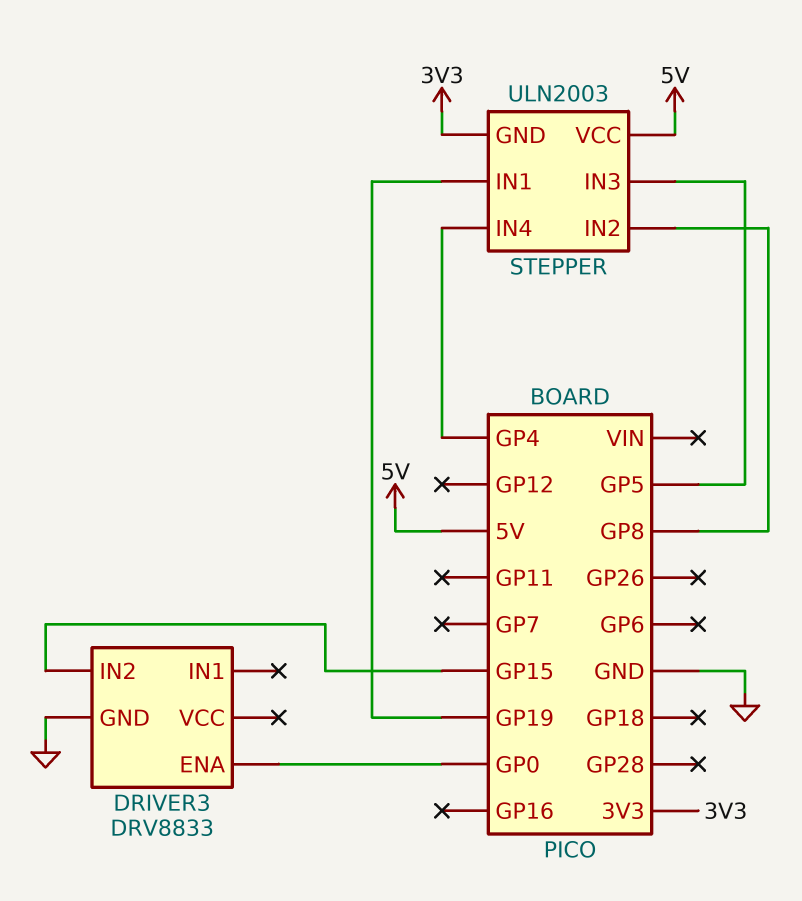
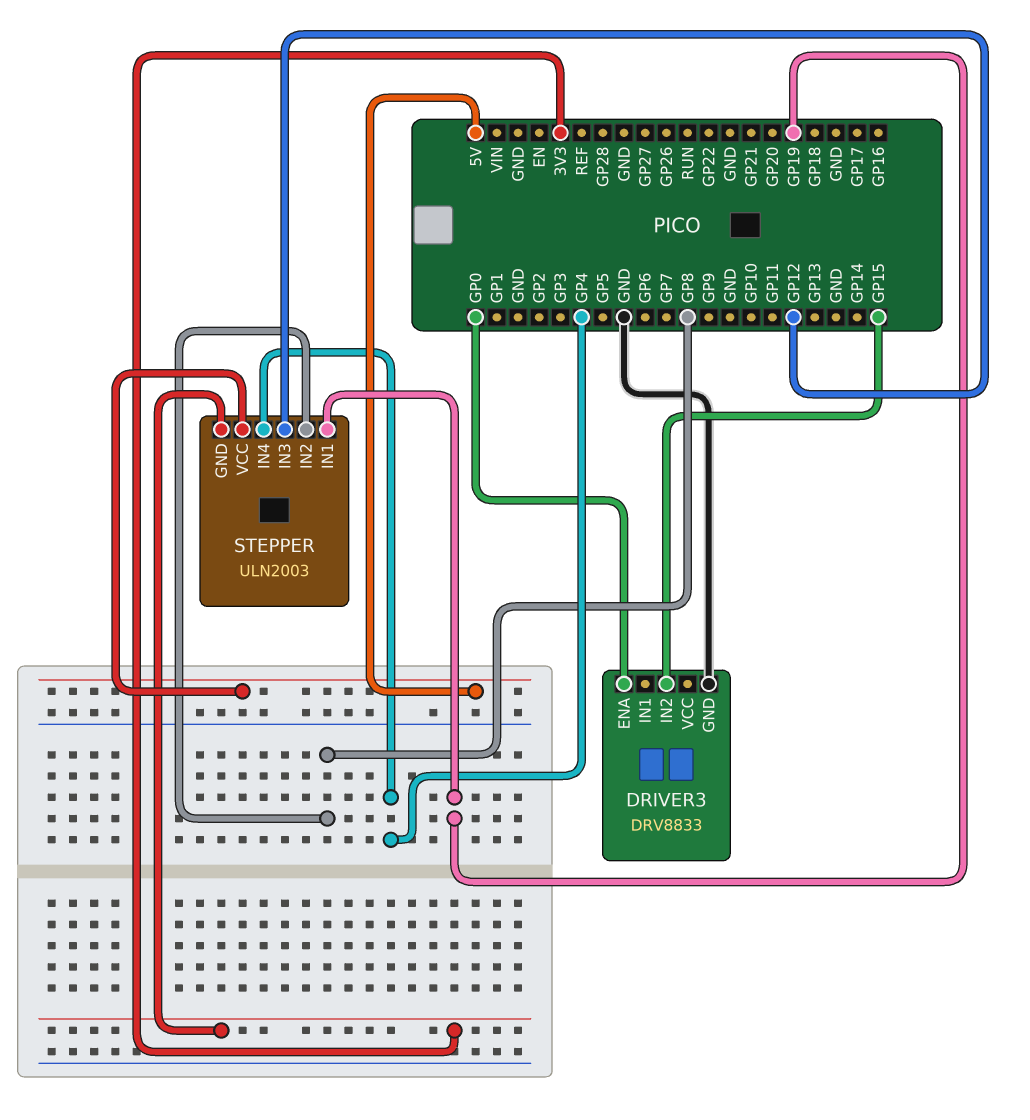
STEPPER pin IN3: GP5 -> GP12

